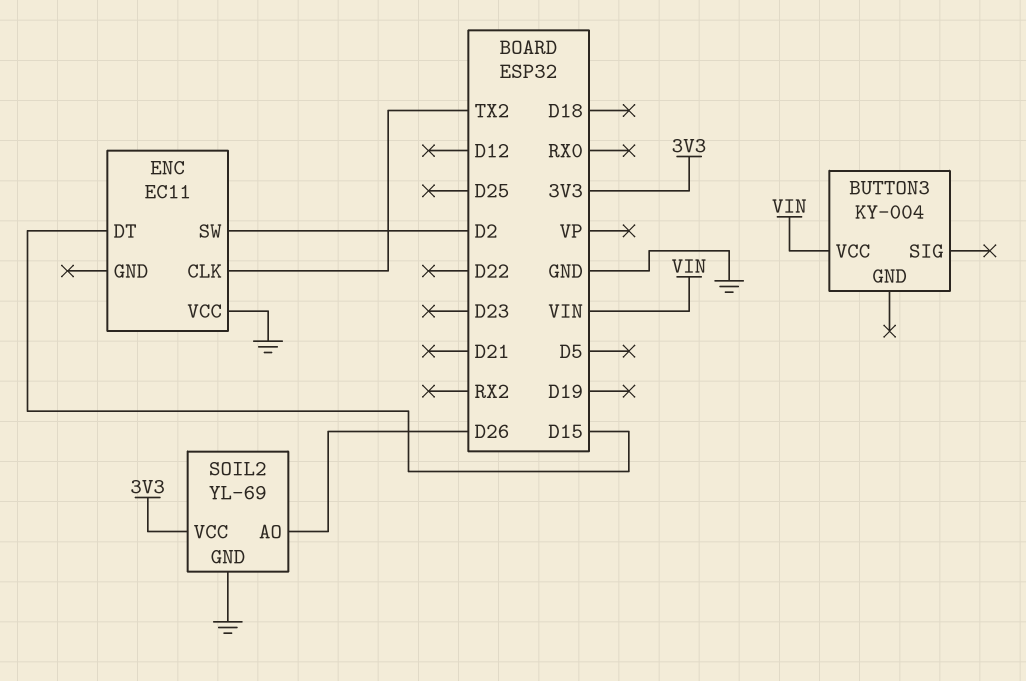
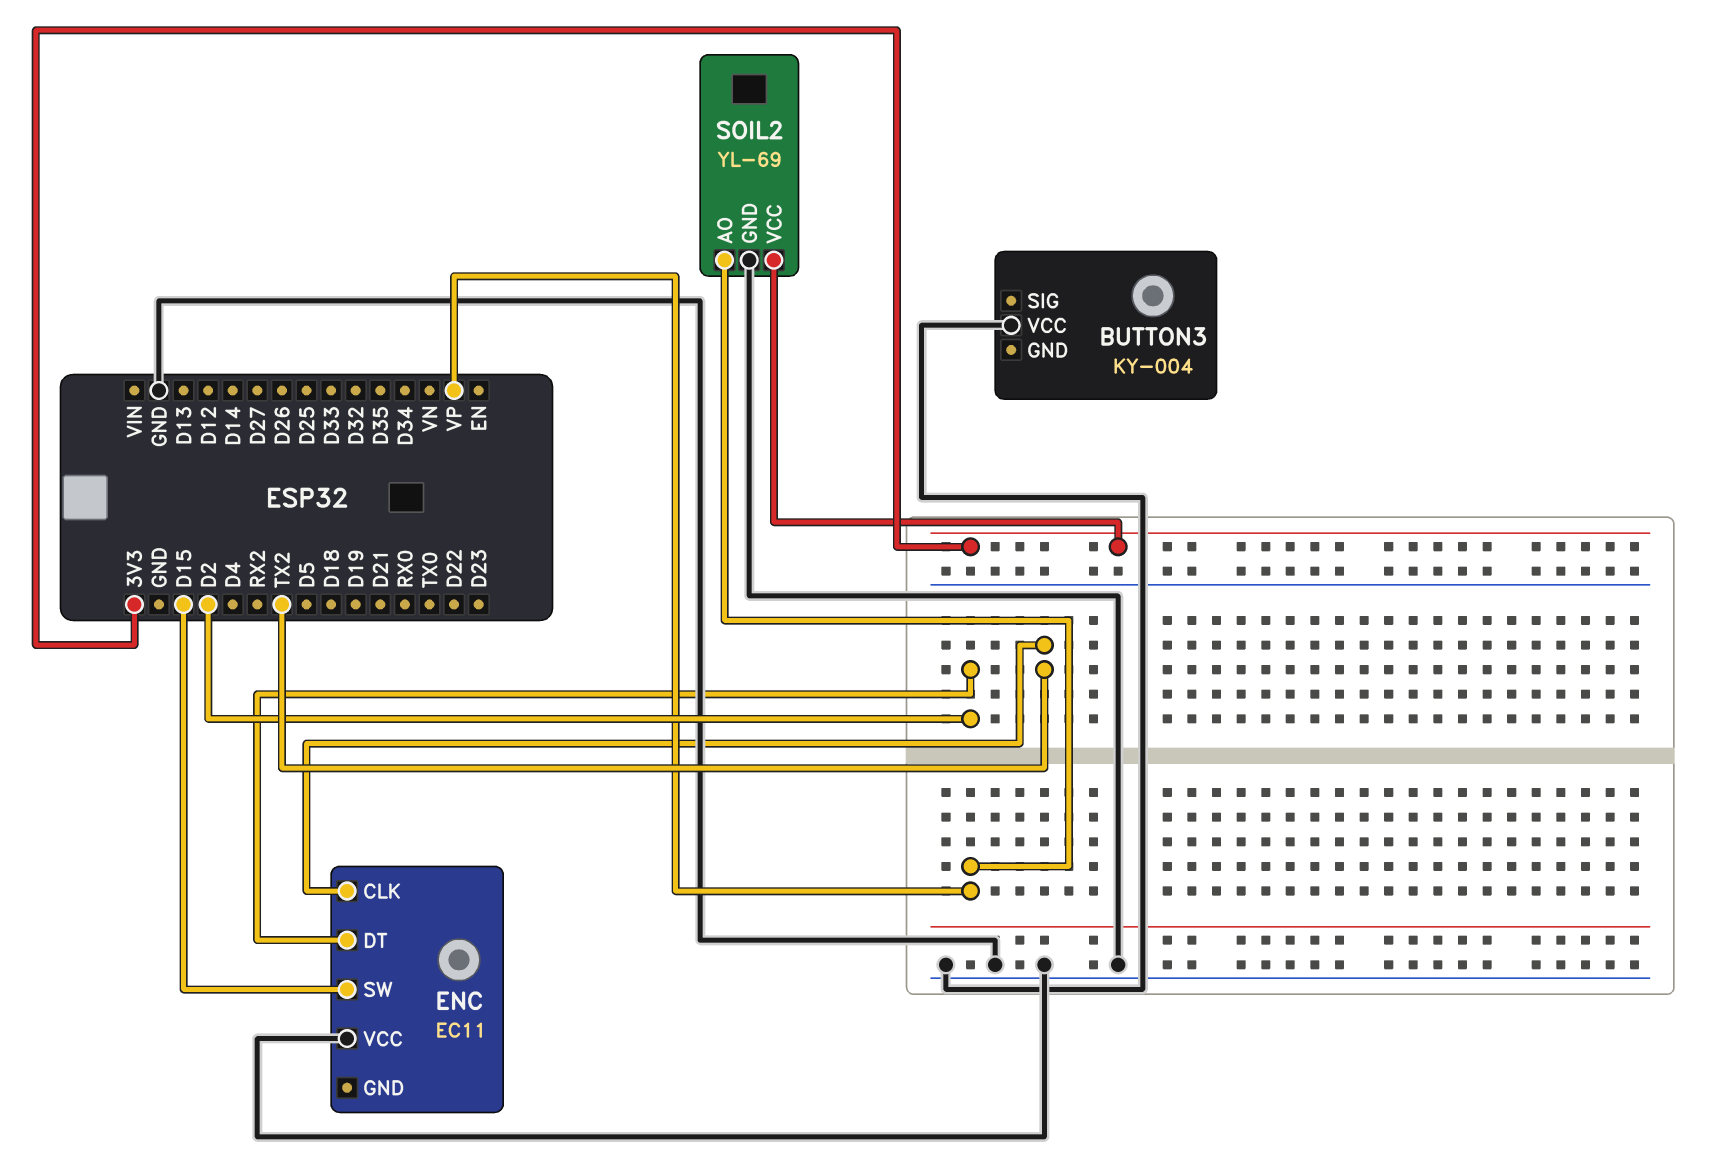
BUTTON3 pin VCC: VIN -> GND
ENC pin DT: D15 -> D2
ENC pin SW: D2 -> D15
SOIL2 pin AO: D26 -> VP

